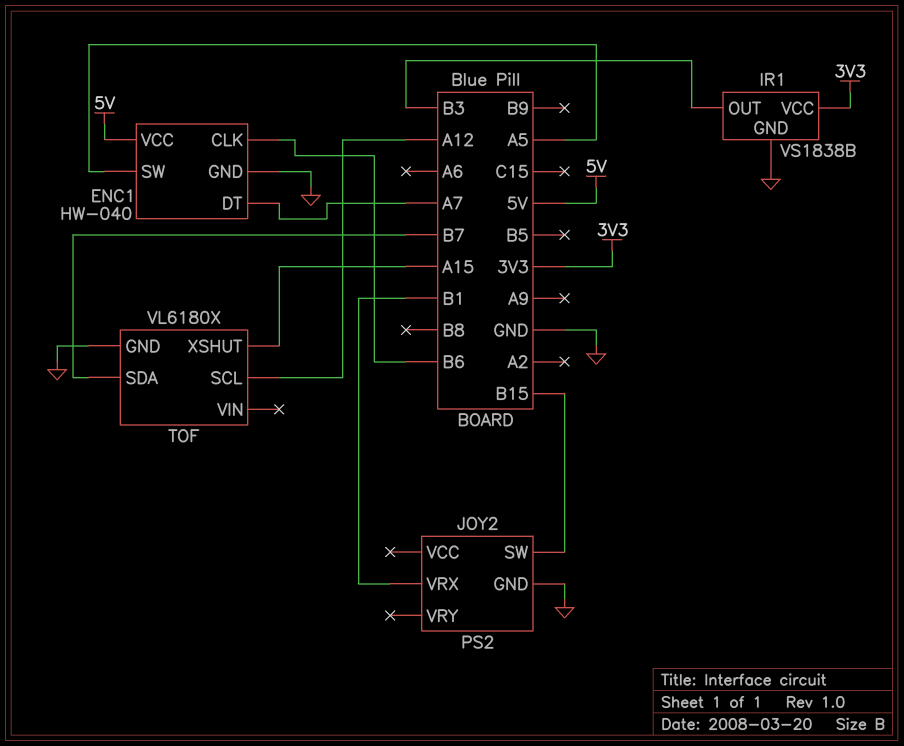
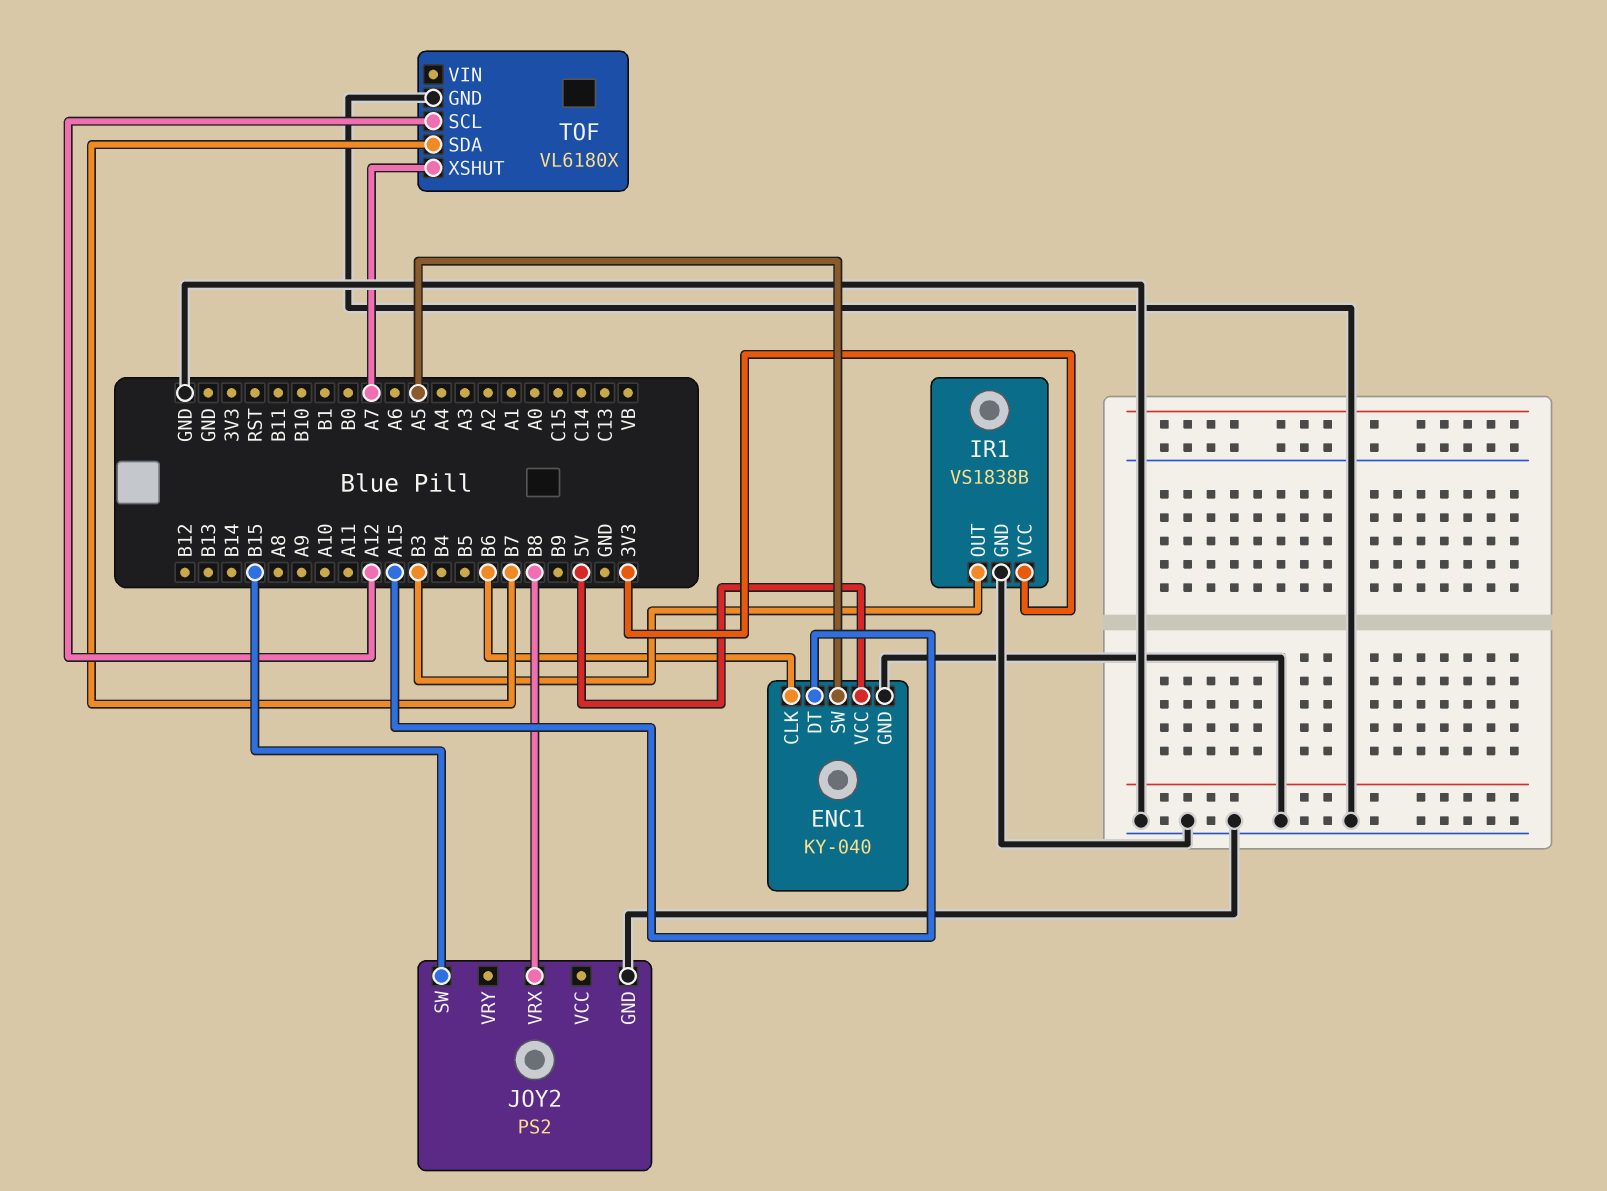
ENC1: HW-040 -> KY-040
ENC1 pin DT: A7 -> A15
JOY2 pin VRX: B1 -> B8
TOF pin XSHUT: A15 -> A7

